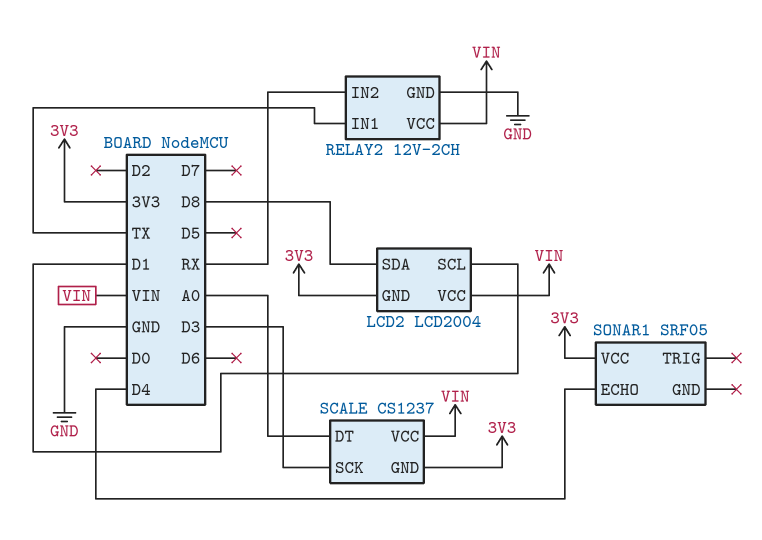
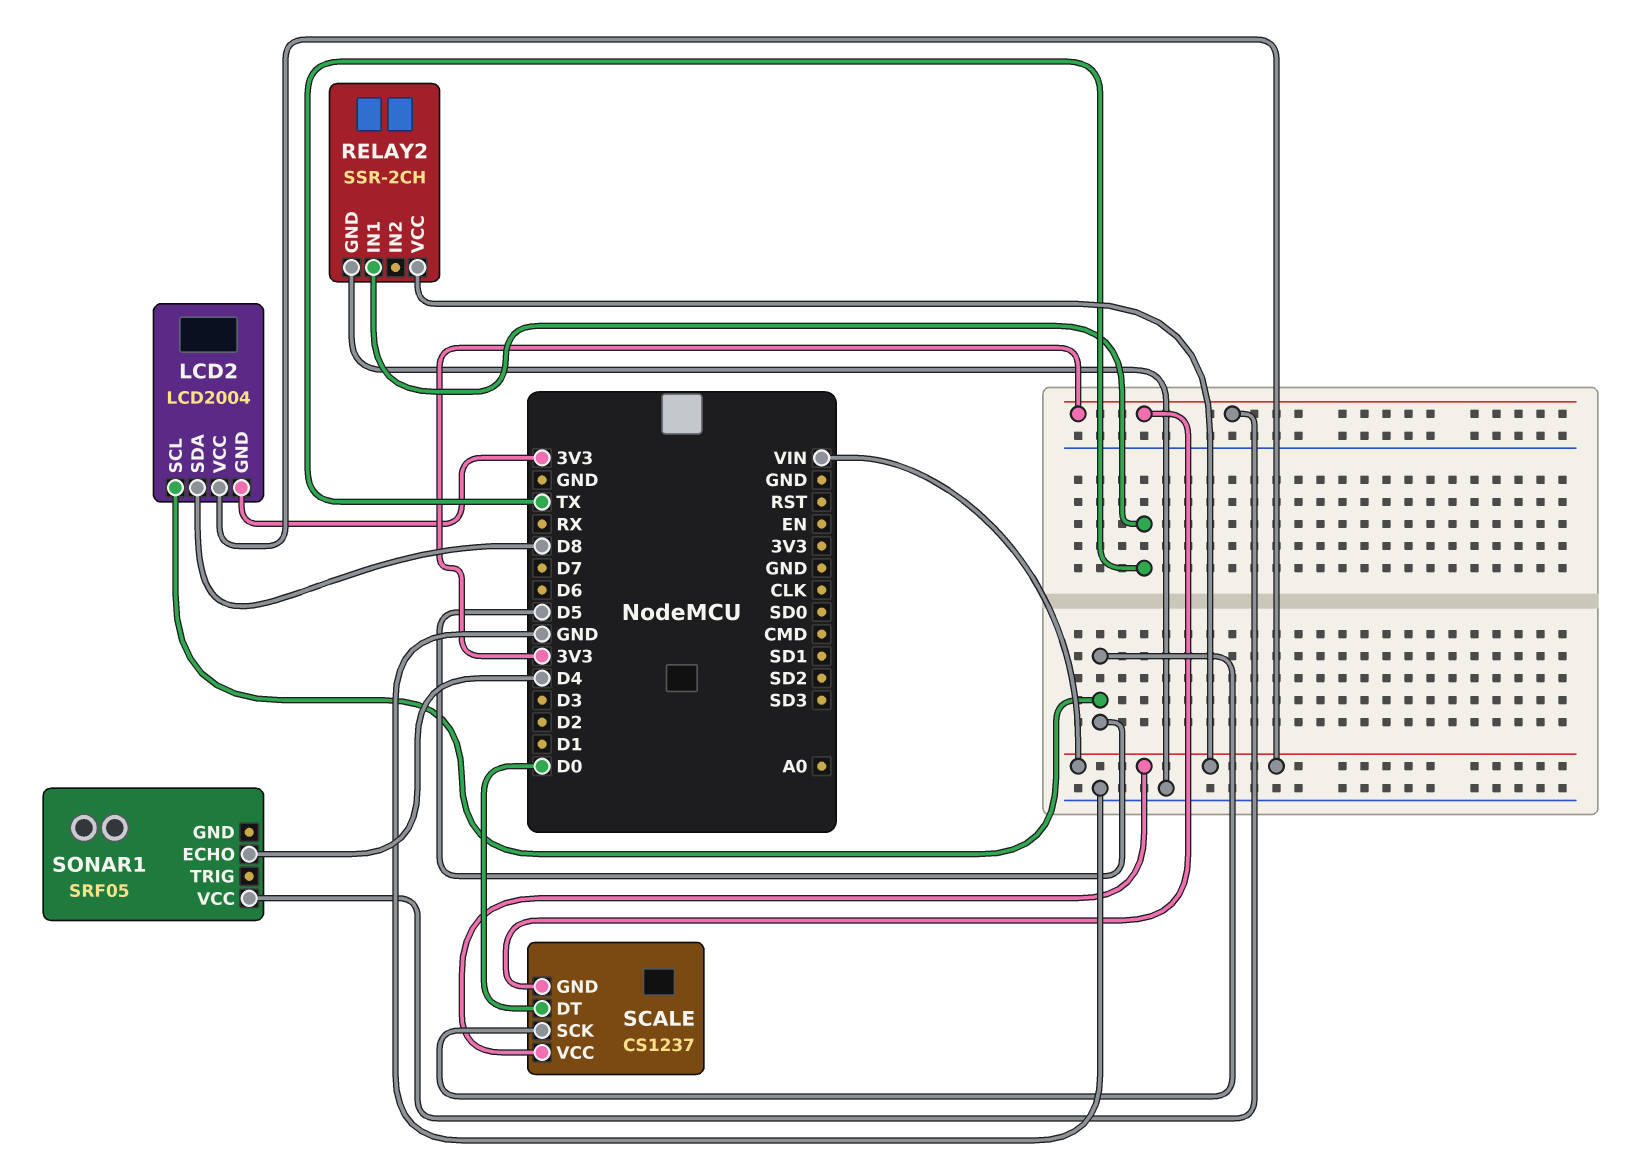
LCD2 pin SCL: D1 -> D5
RELAY2: 12V-2CH -> SSR-2CH
RELAY2 pin IN2: RX -> none
SCALE pin DT: A0 -> D0
SCALE pin SCK: D3 -> D5

